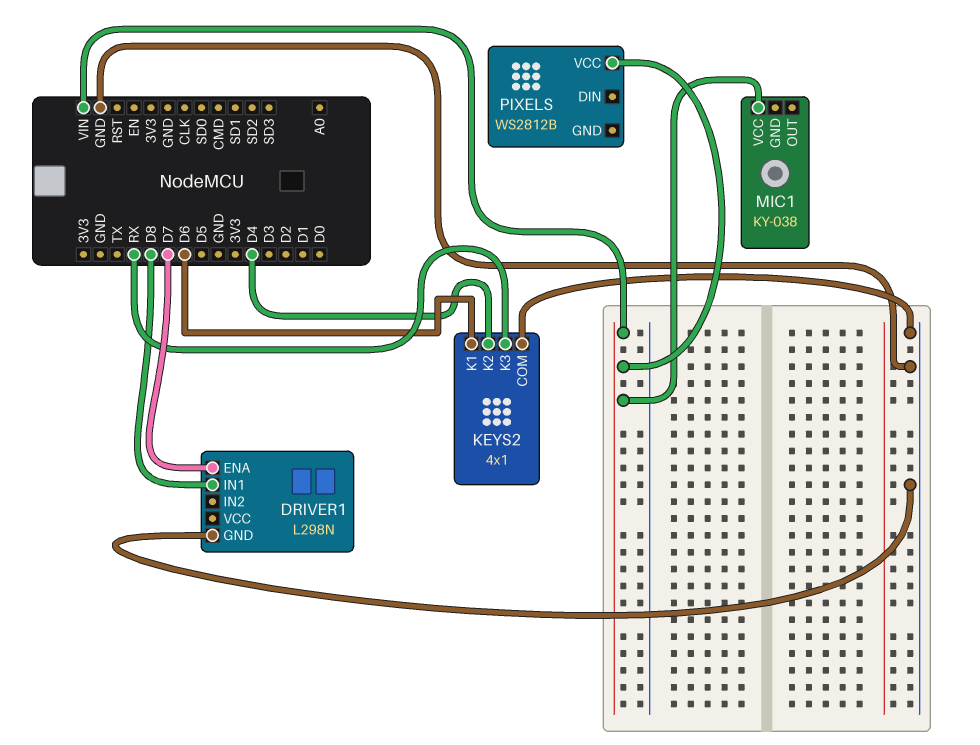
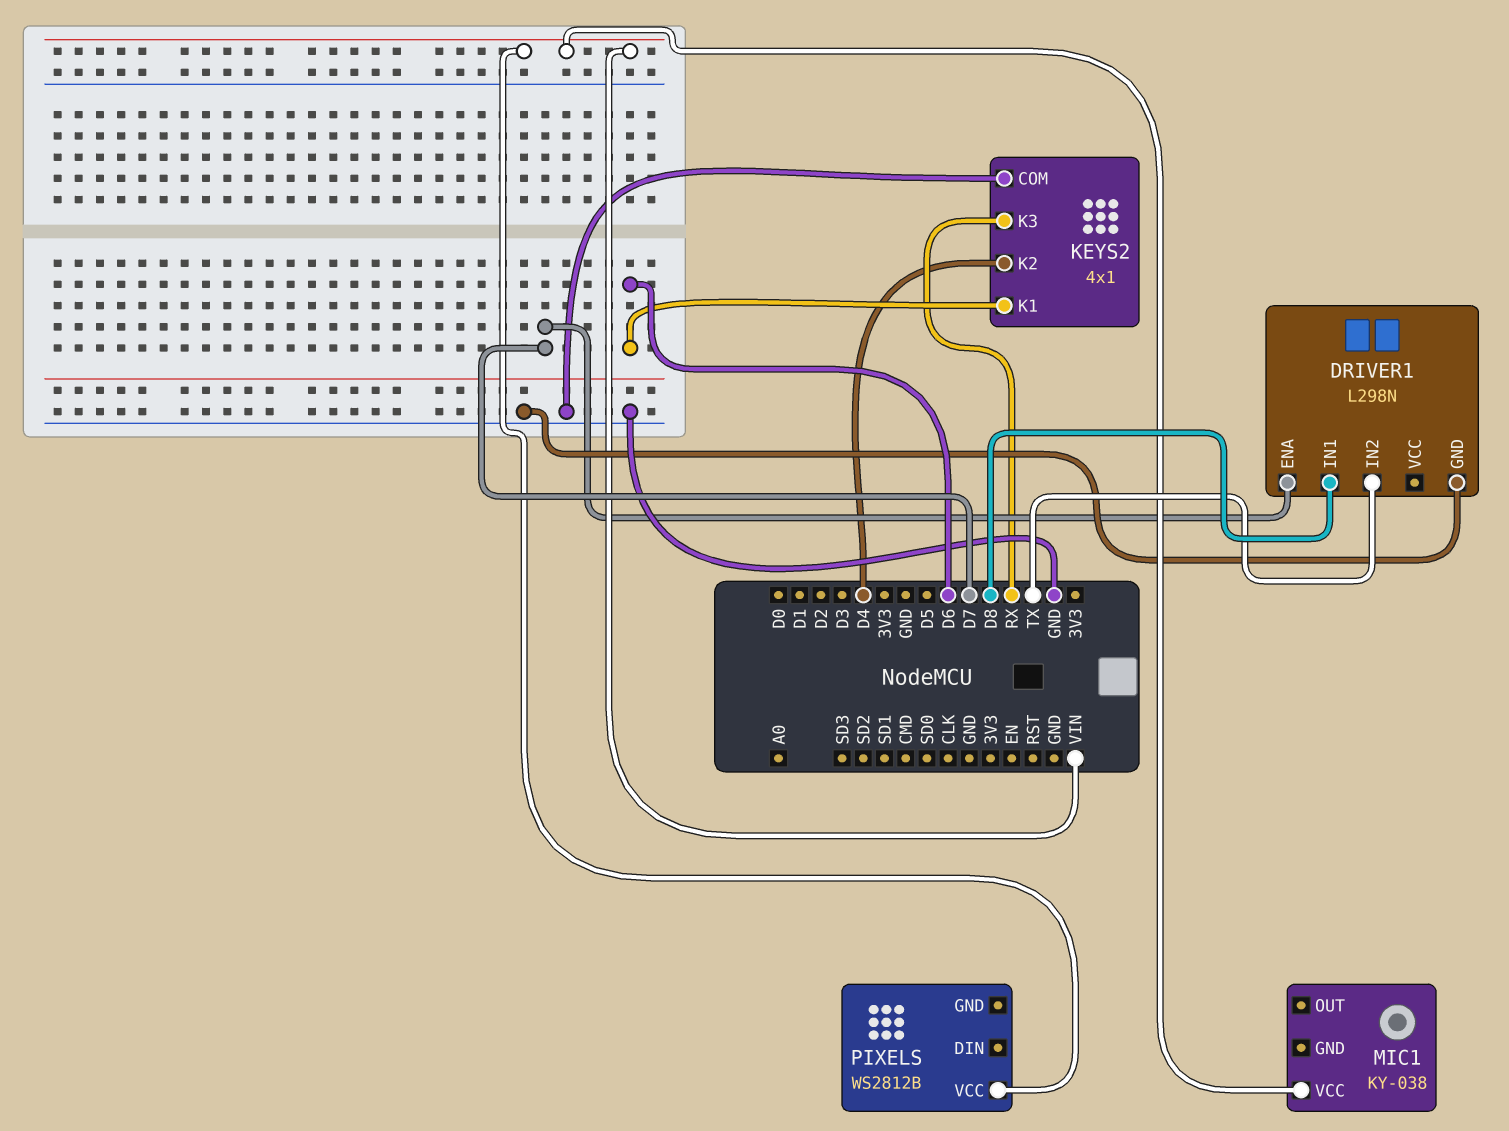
DRIVER1 pin IN2: none -> TX

